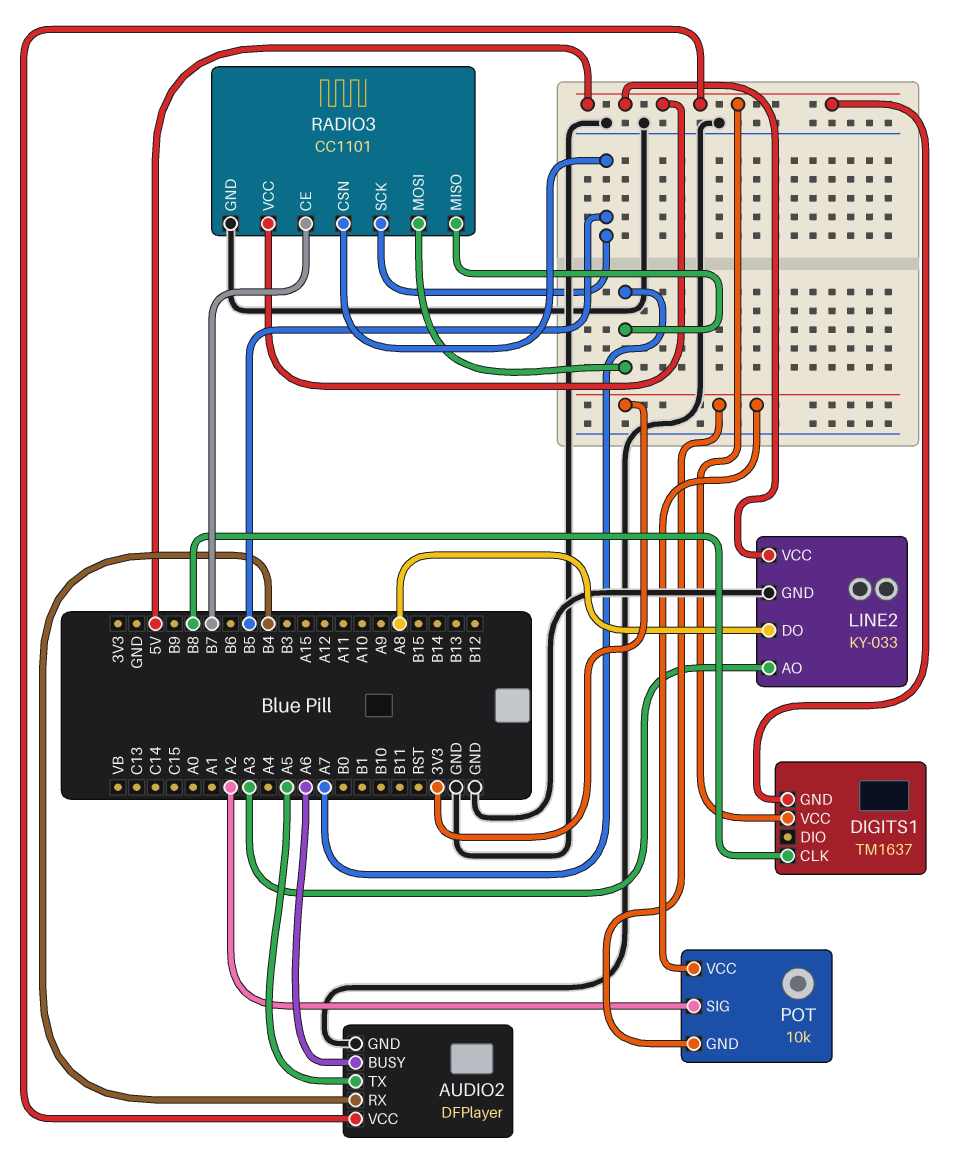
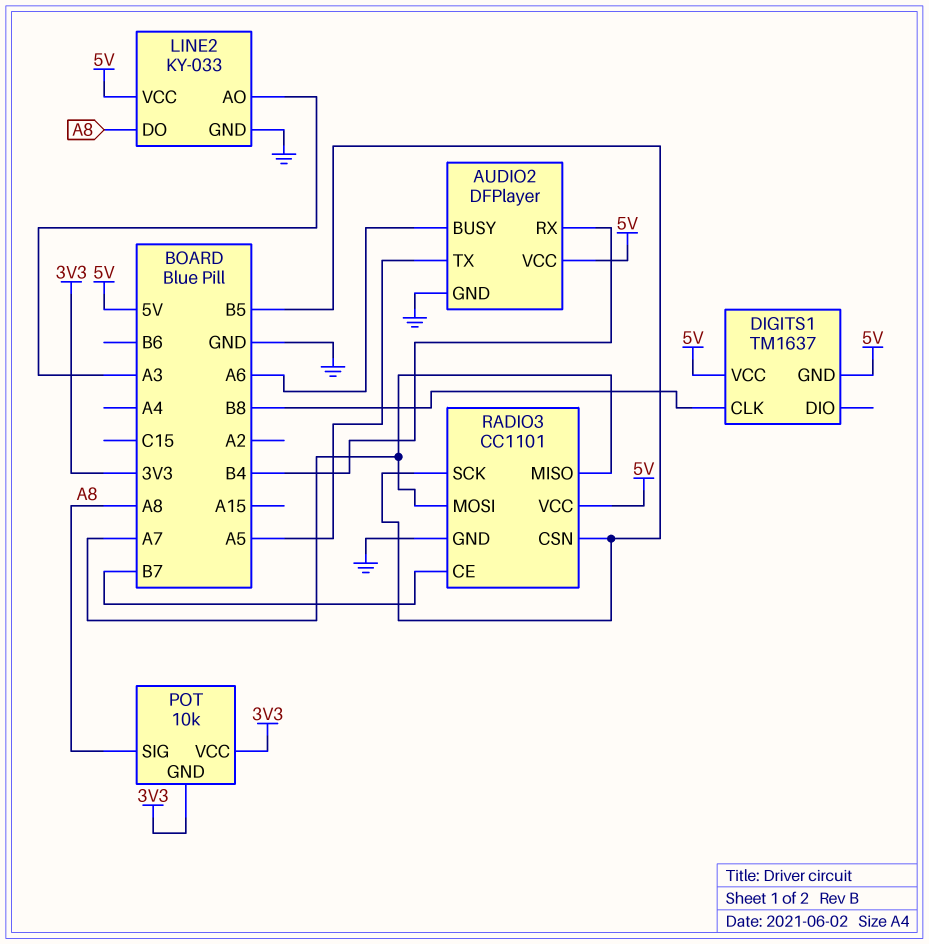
POT pin SIG: A2 -> A8

